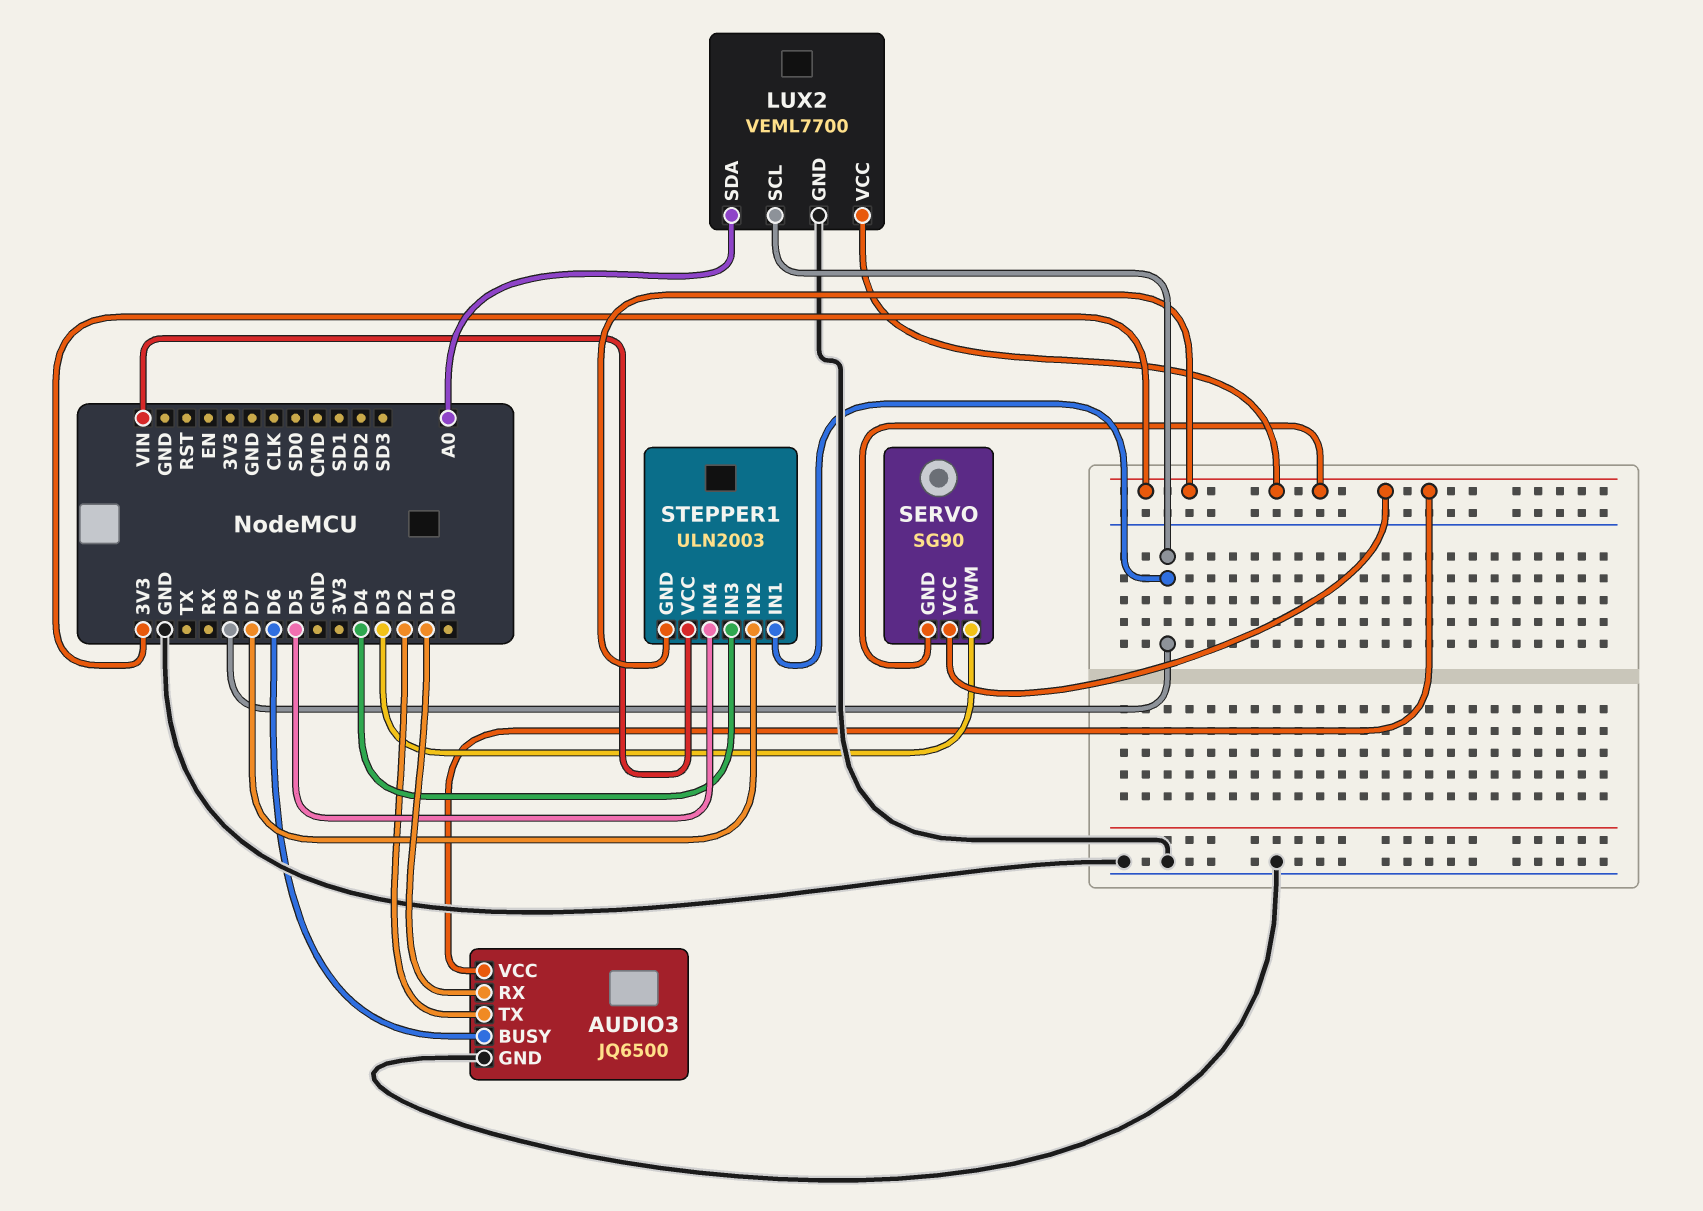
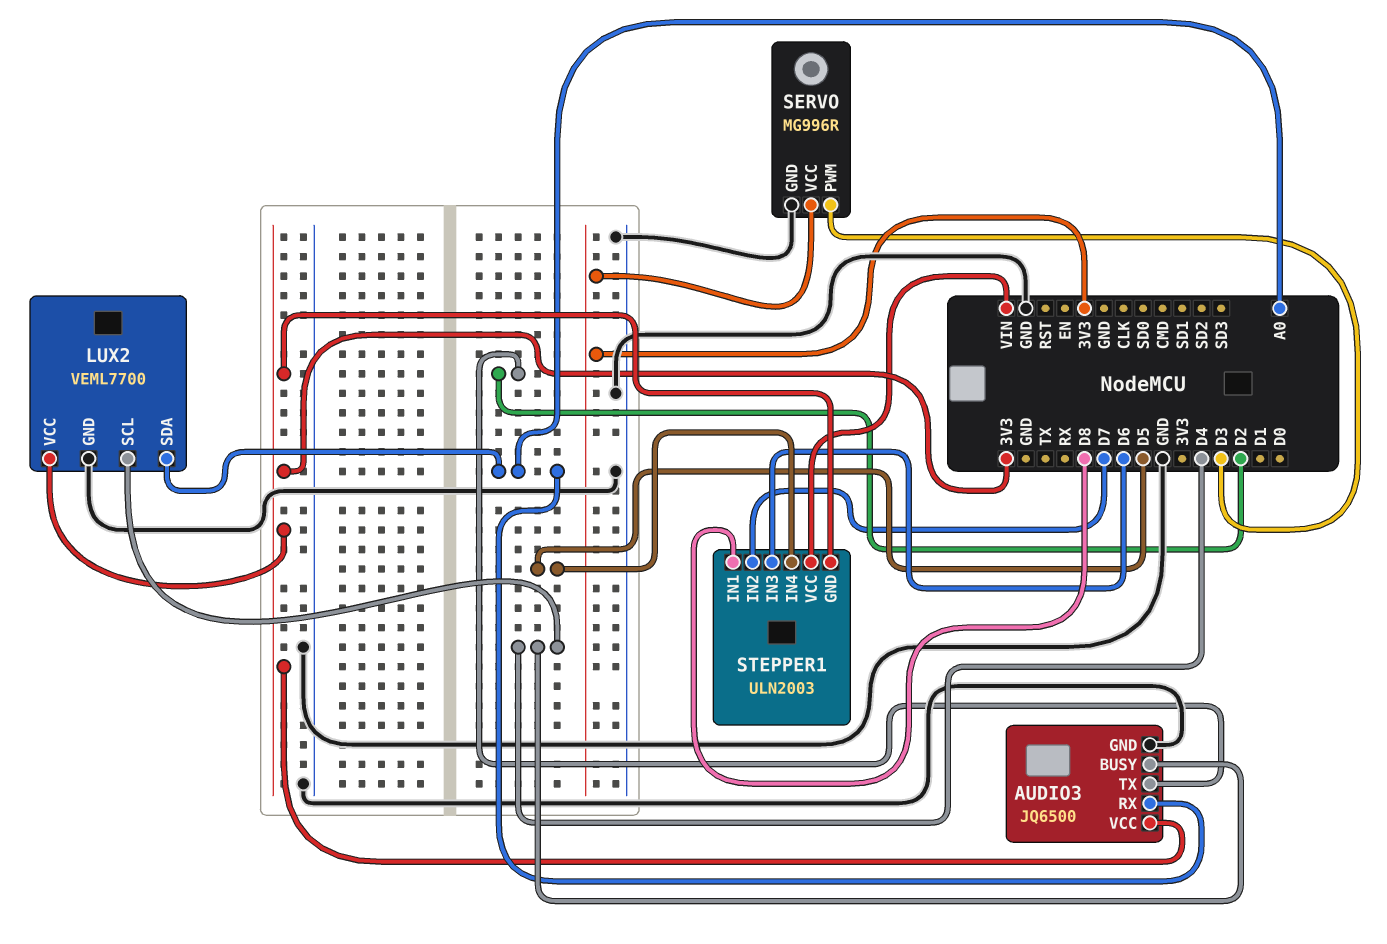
AUDIO3 pin BUSY: D6 -> D4
AUDIO3 pin RX: D1 -> A0
LUX2 pin SCL: D8 -> D4
SERVO: SG90 -> MG996R
SERVO pin GND: 3V3 -> GND
STEPPER1 pin IN3: D4 -> D6

